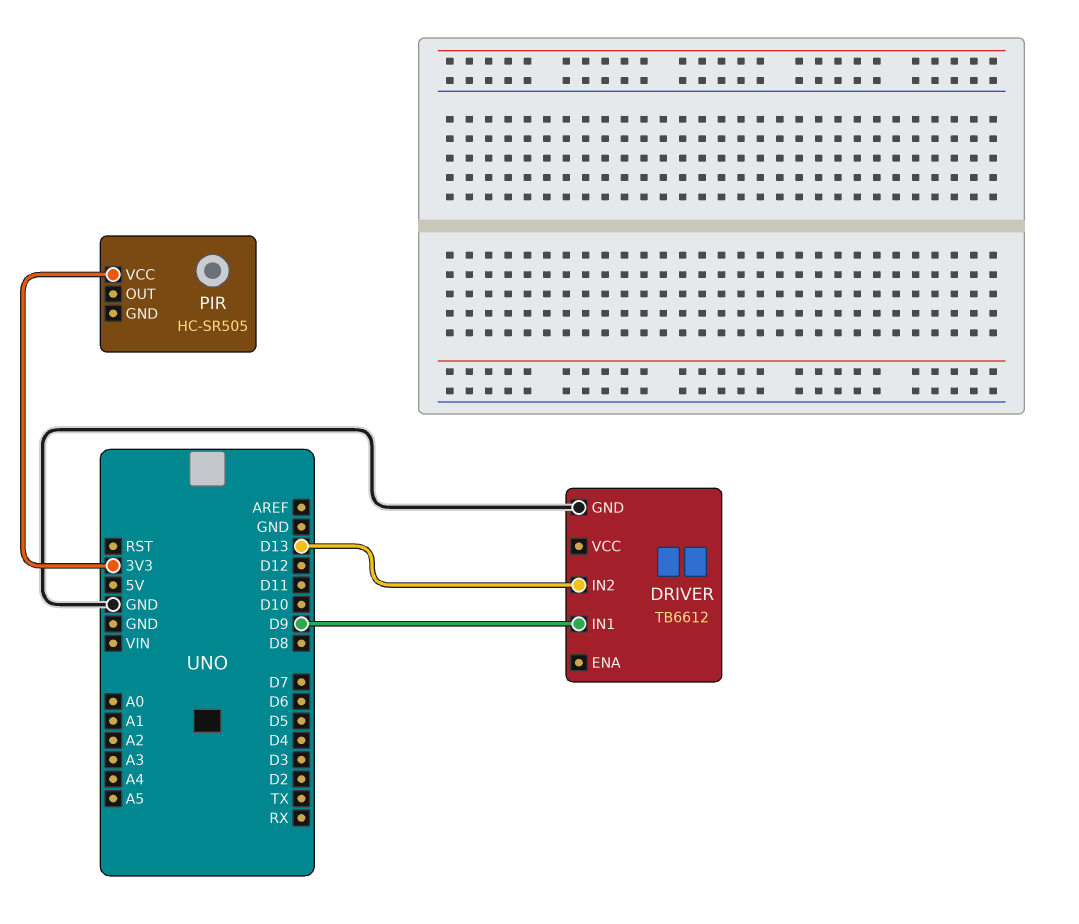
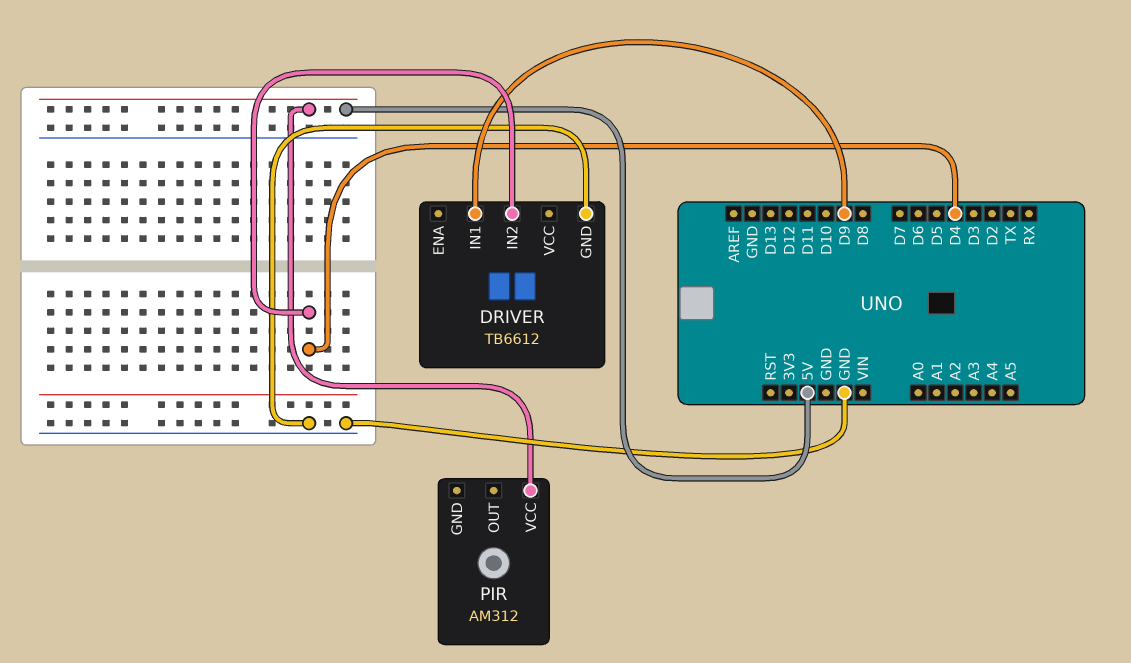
DRIVER pin IN2: D13 -> D4
PIR: HC-SR505 -> AM312
PIR pin VCC: 3V3 -> 5V

